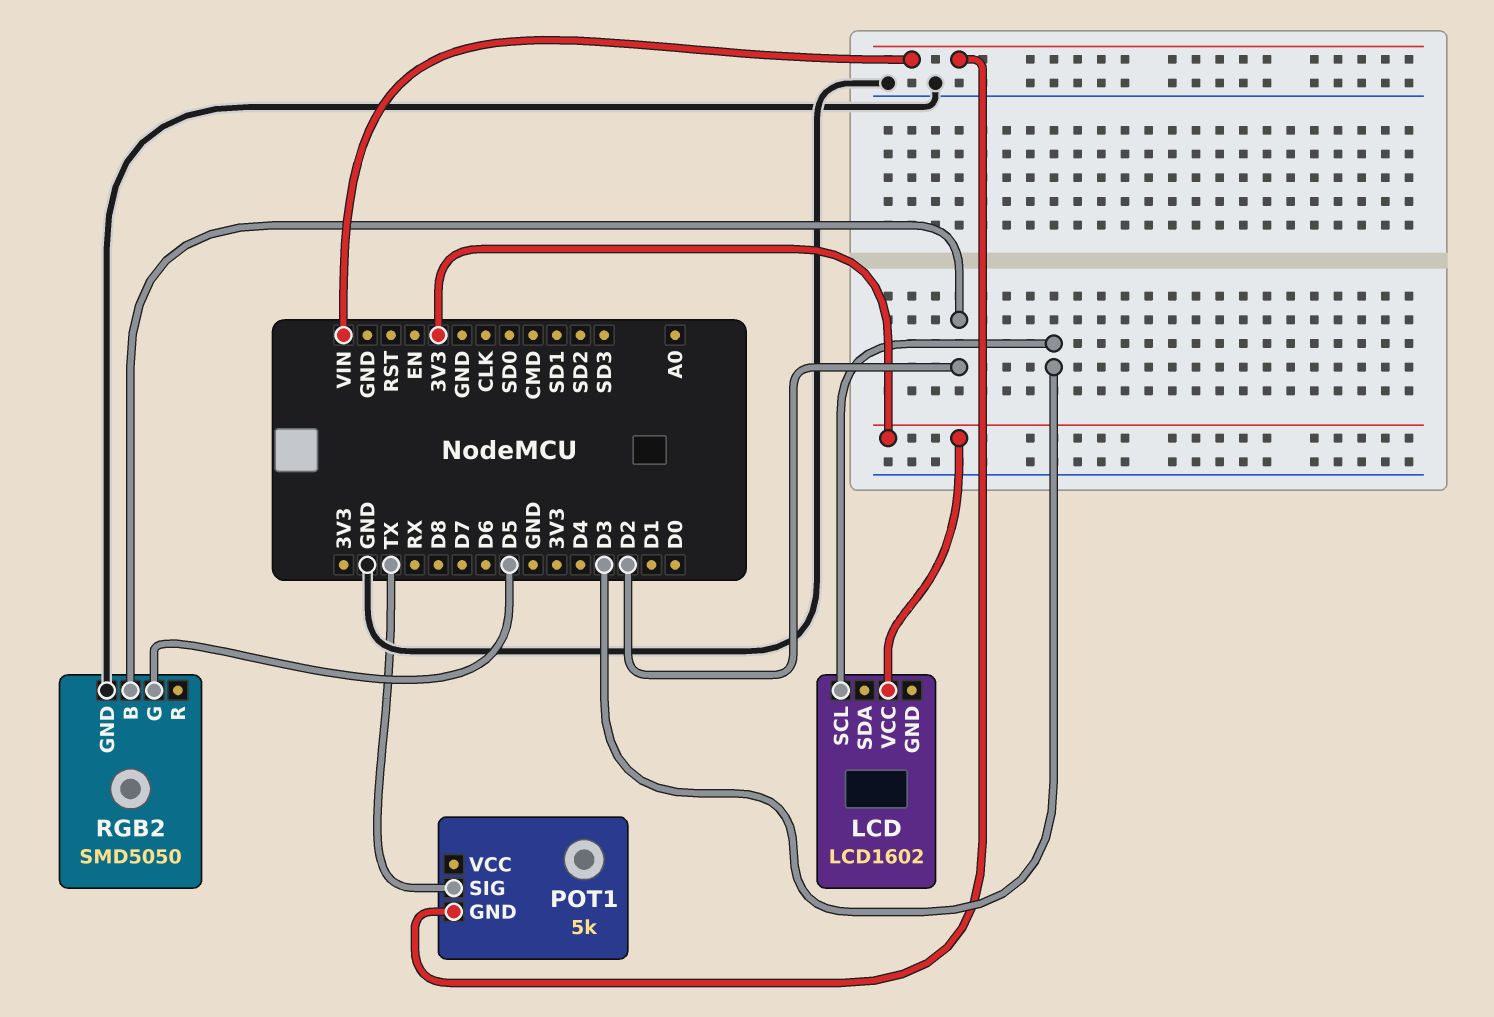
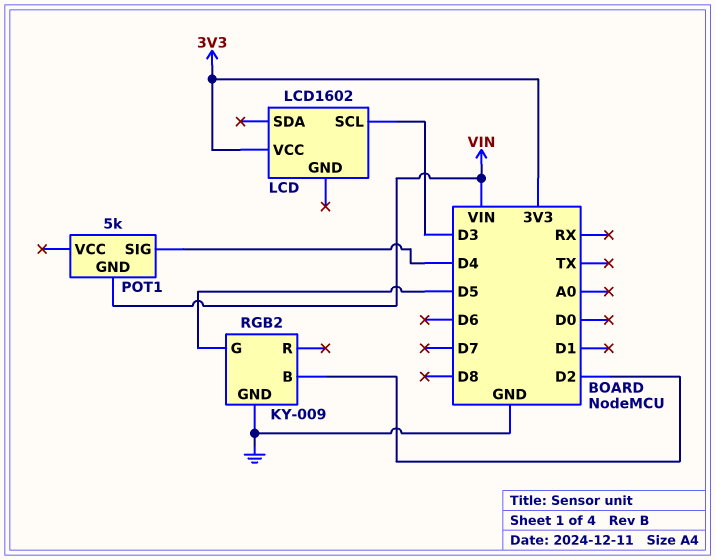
POT1 pin SIG: TX -> D4
RGB2: SMD5050 -> KY-009

